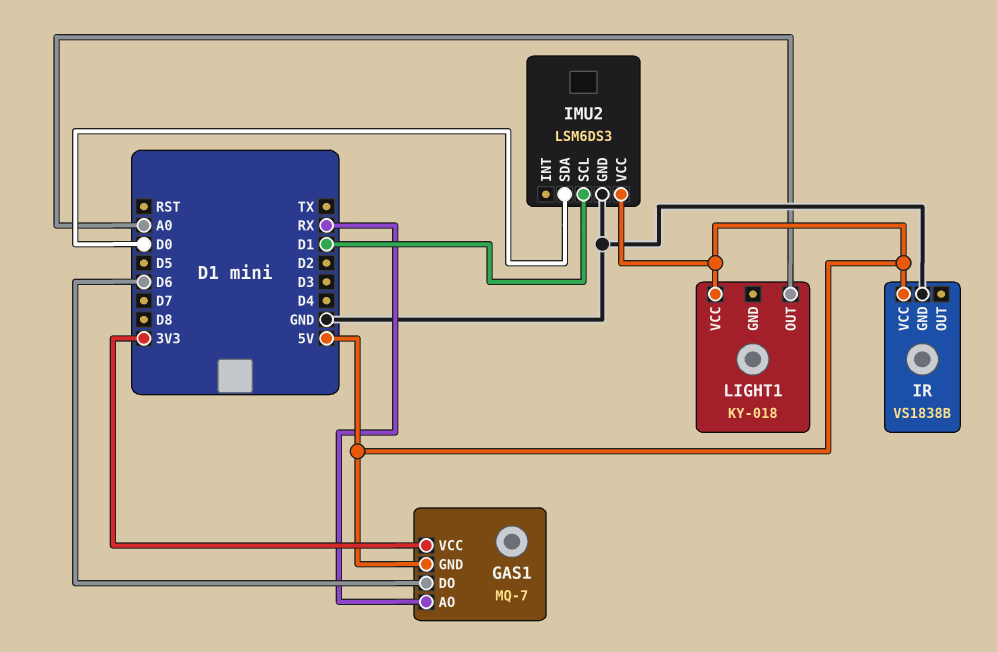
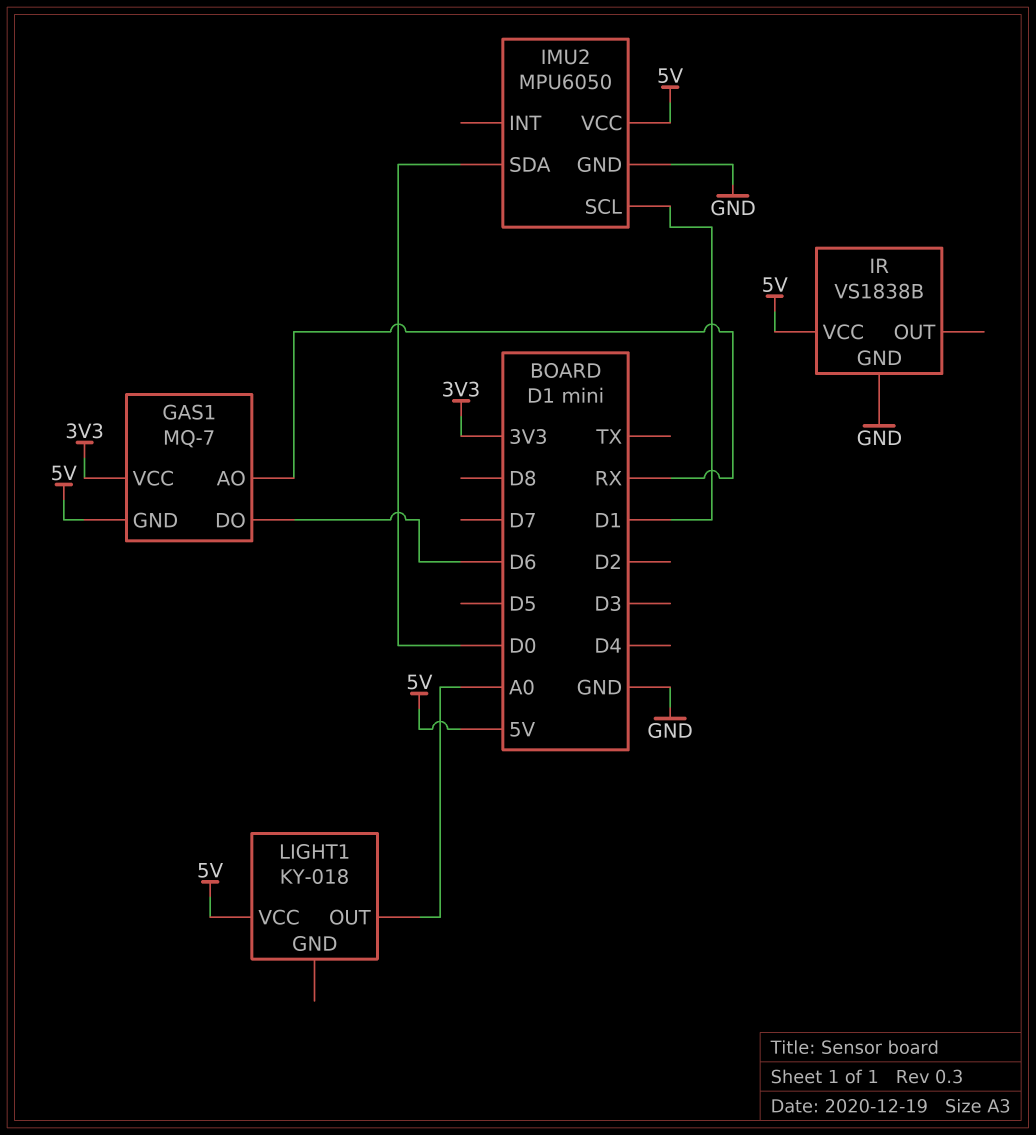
IMU2: LSM6DS3 -> MPU6050

